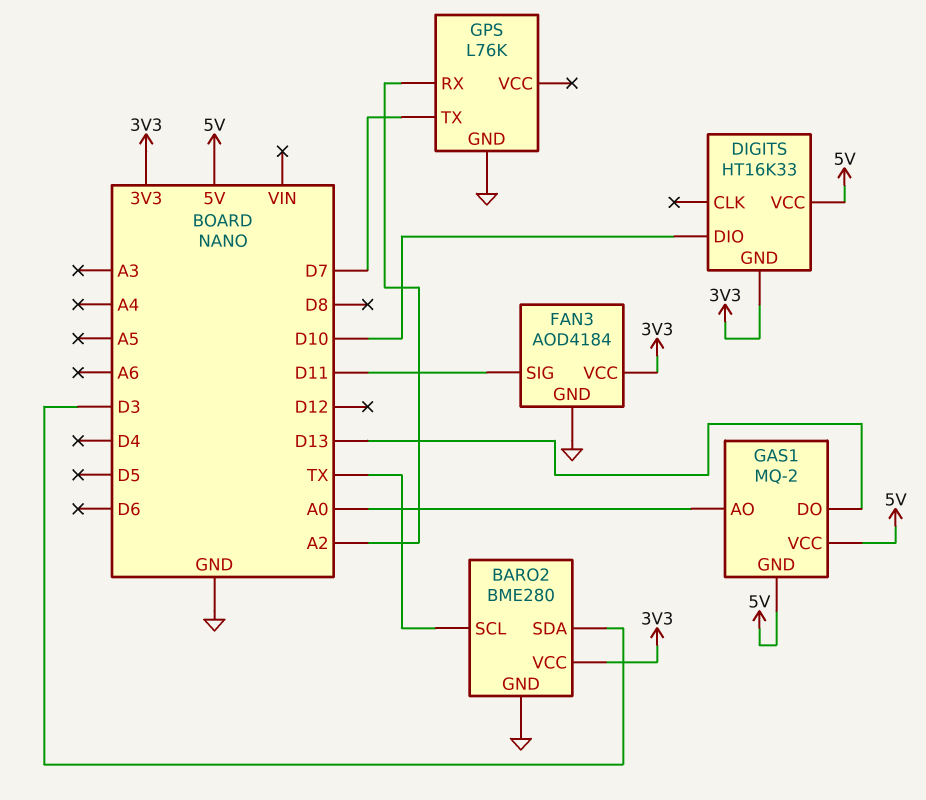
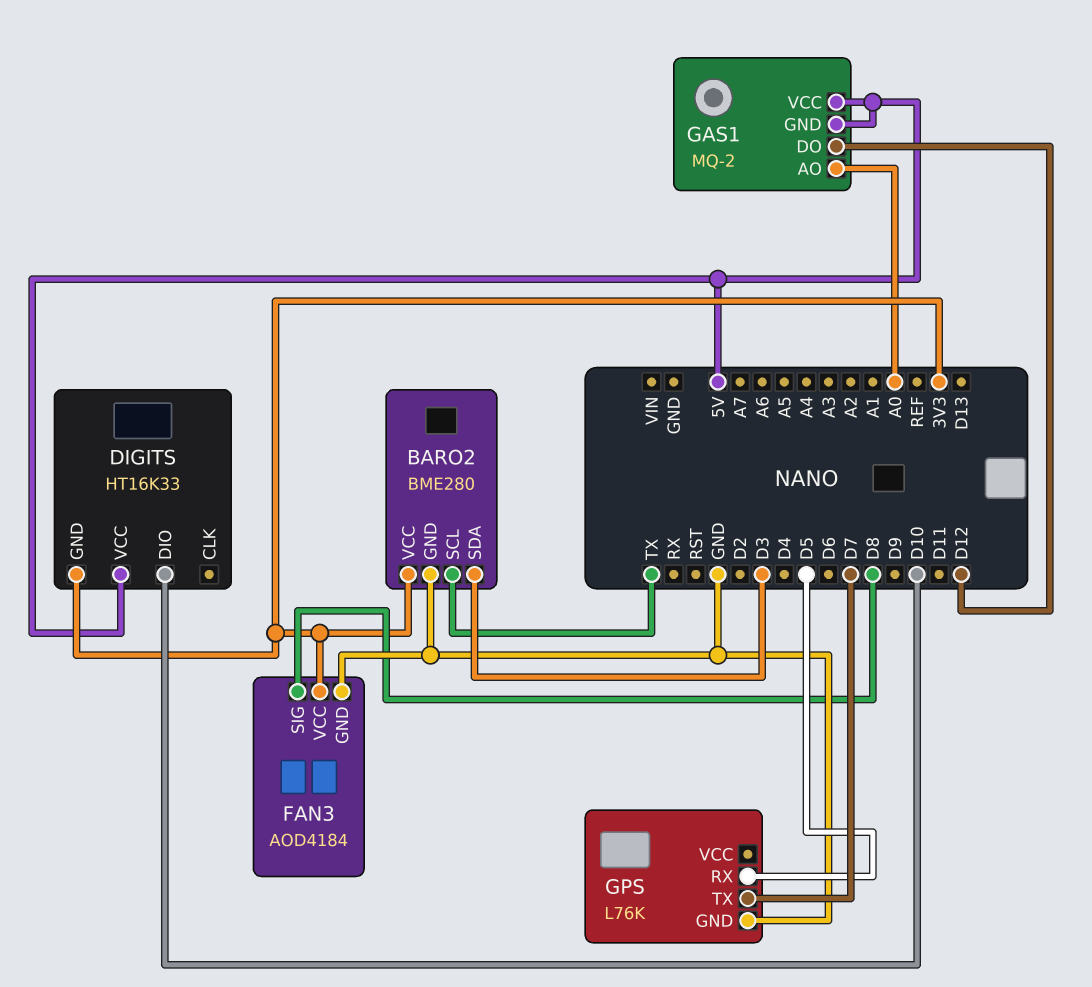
FAN3 pin SIG: D11 -> D8
GAS1 pin DO: D13 -> D12
GPS pin RX: A2 -> D5

